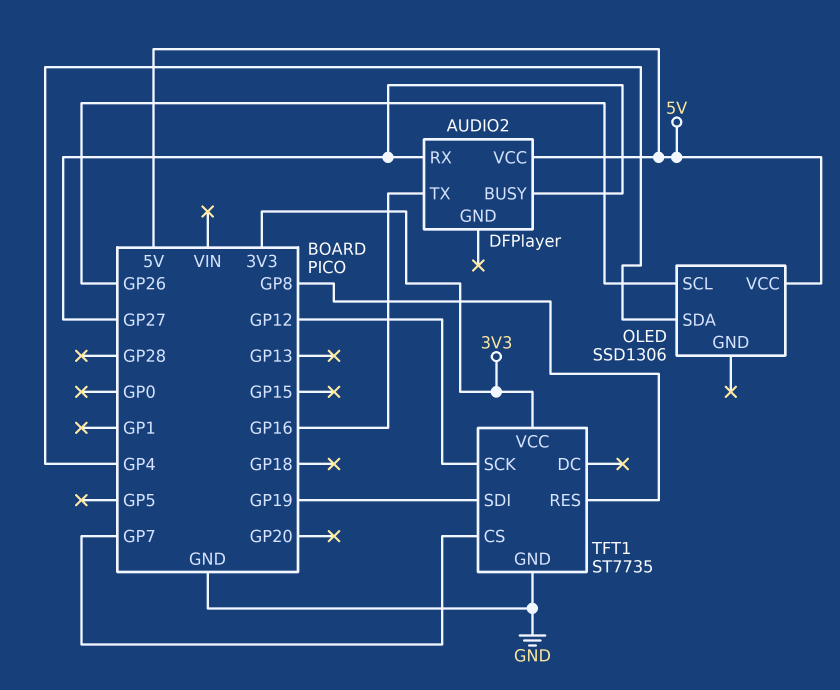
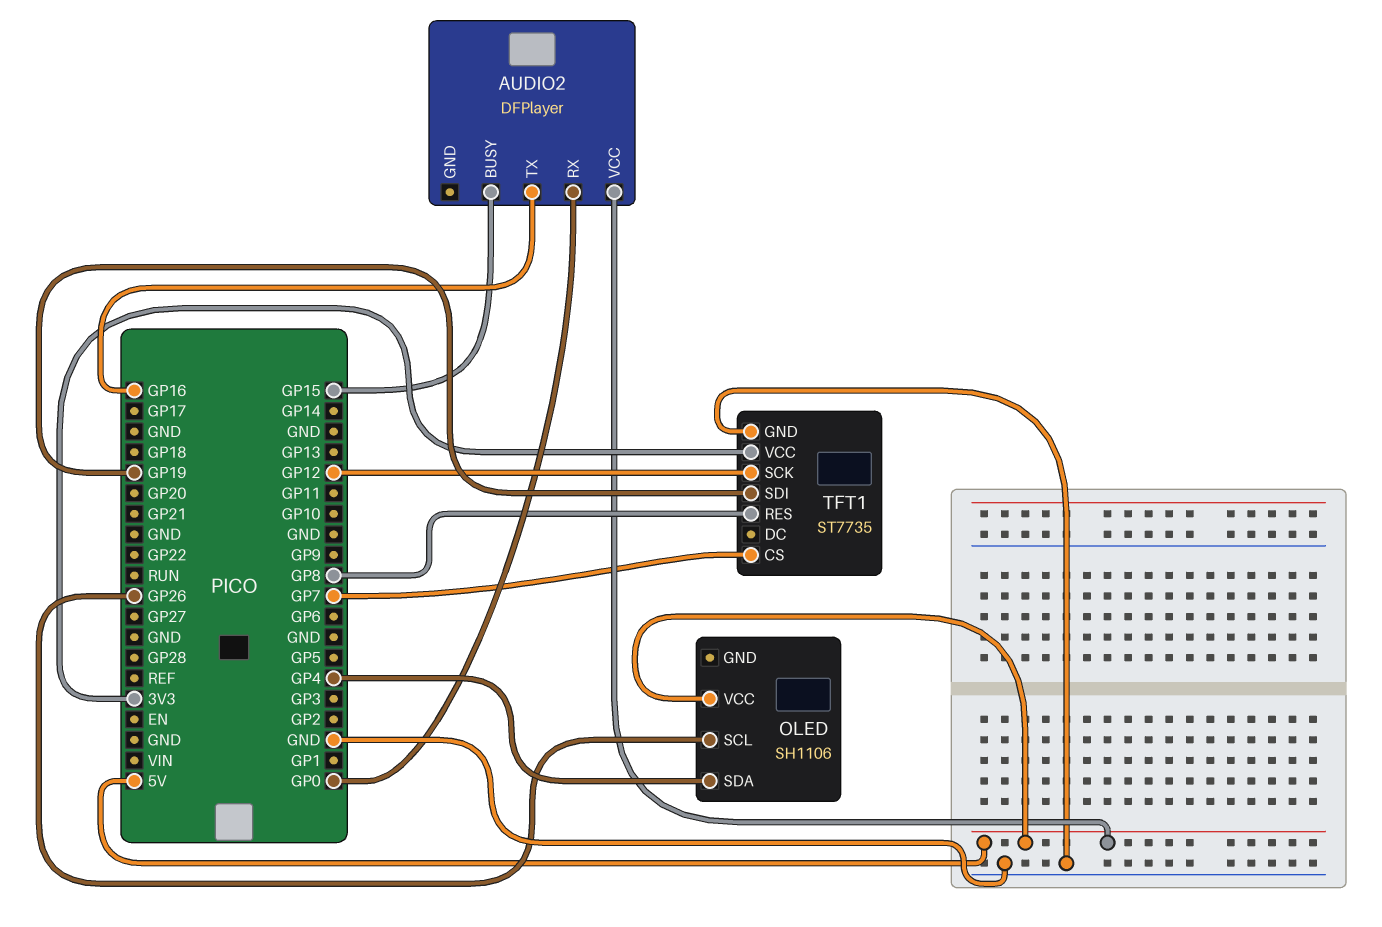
AUDIO2 pin BUSY: GP27 -> GP15
AUDIO2 pin RX: GP27 -> GP0
OLED: SSD1306 -> SH1106

